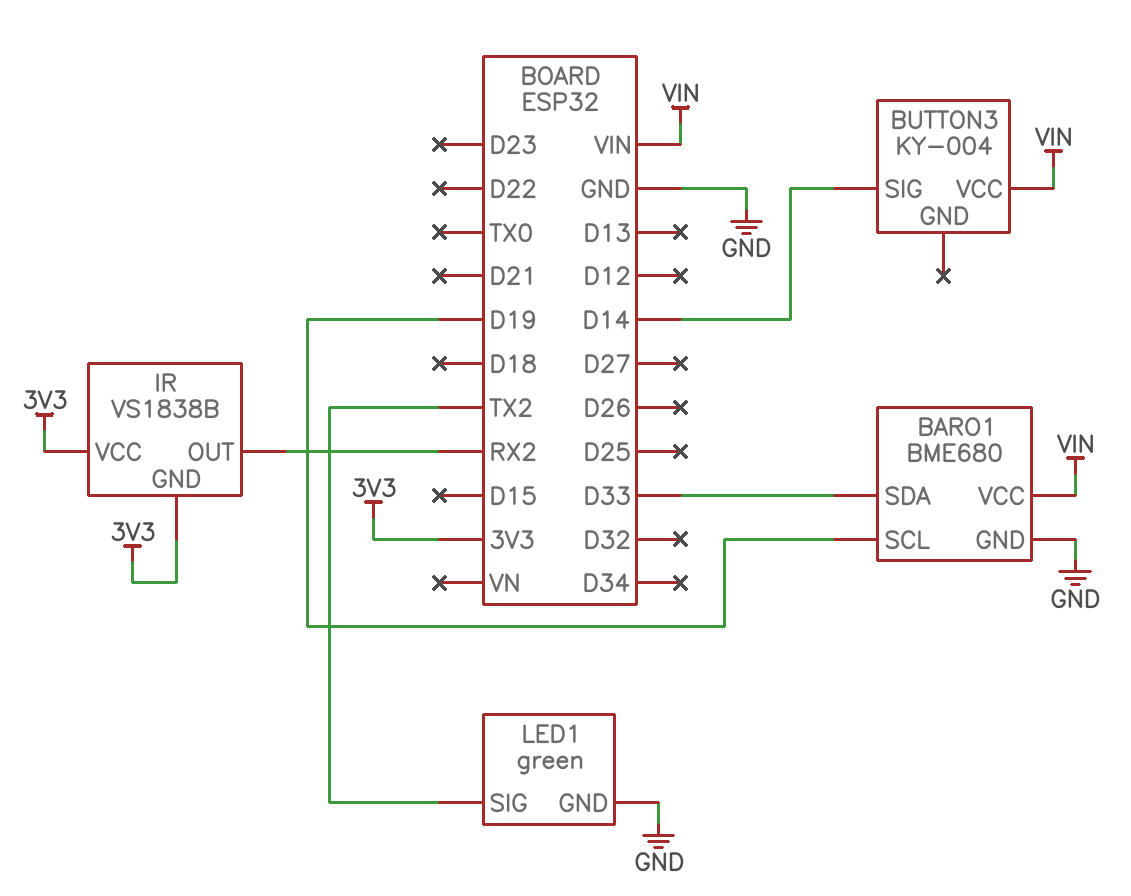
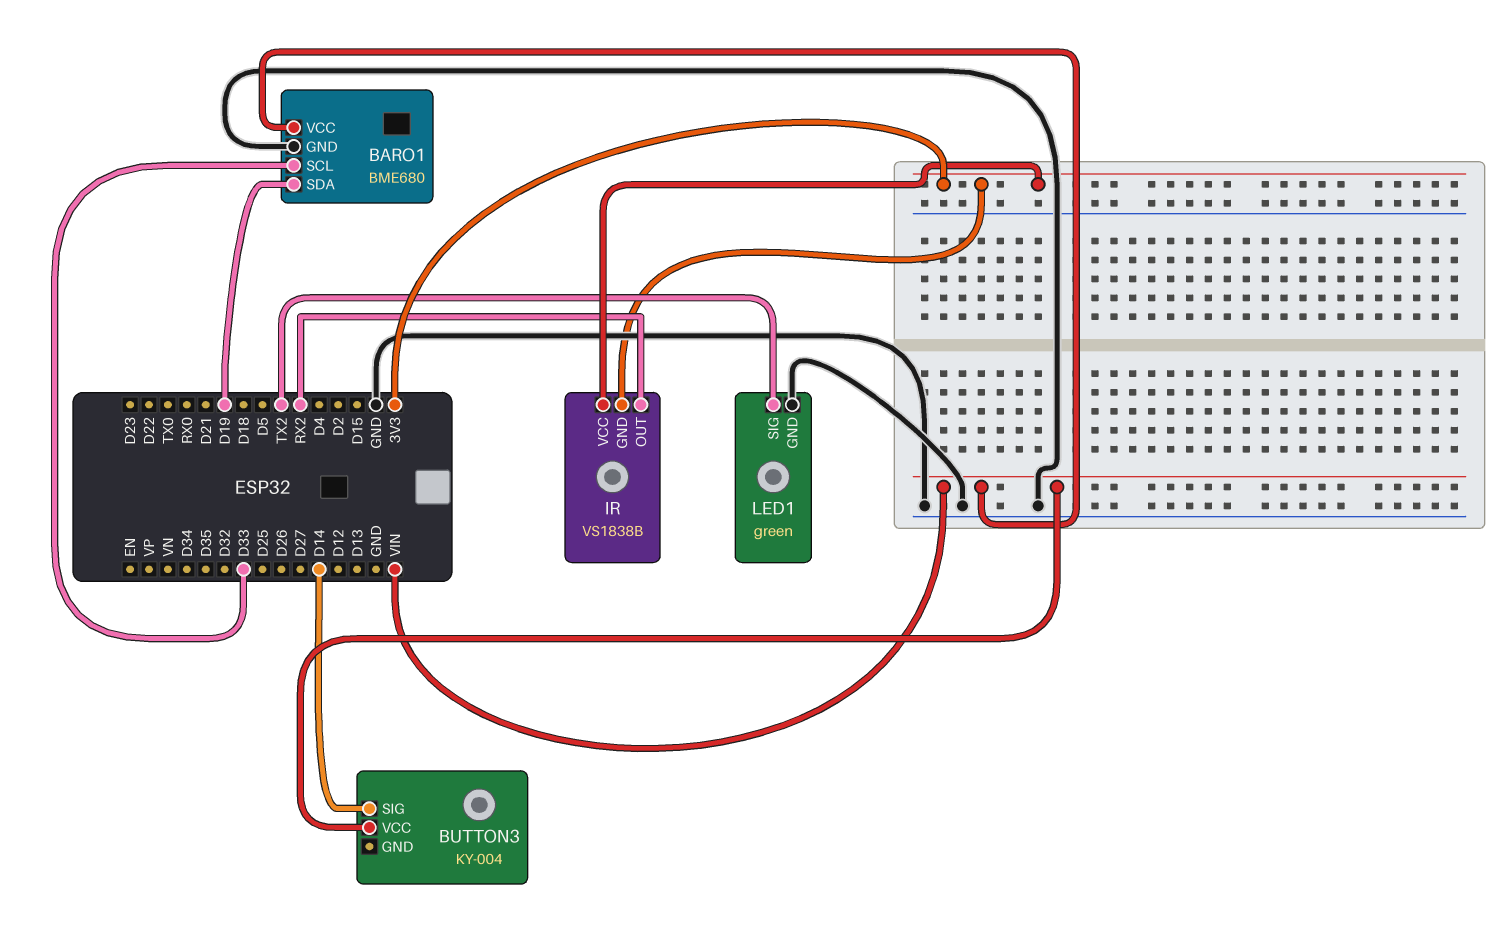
BARO1 pin SCL: D19 -> D33
BARO1 pin SDA: D33 -> D19

